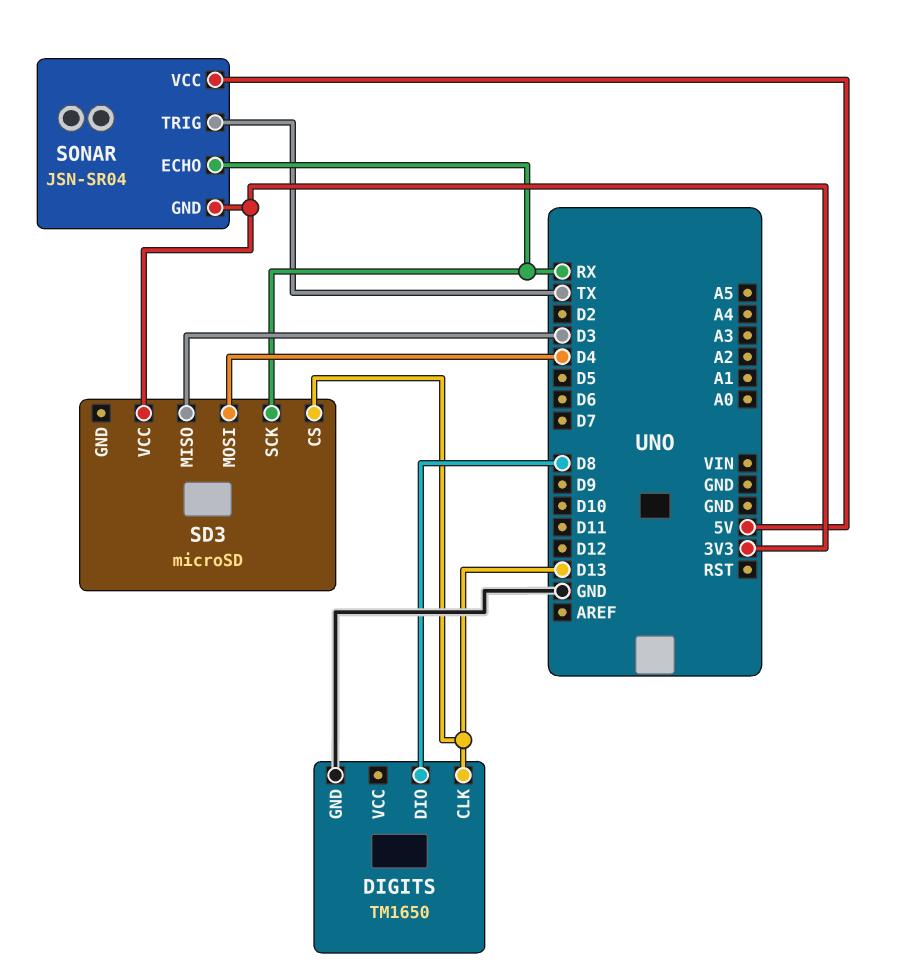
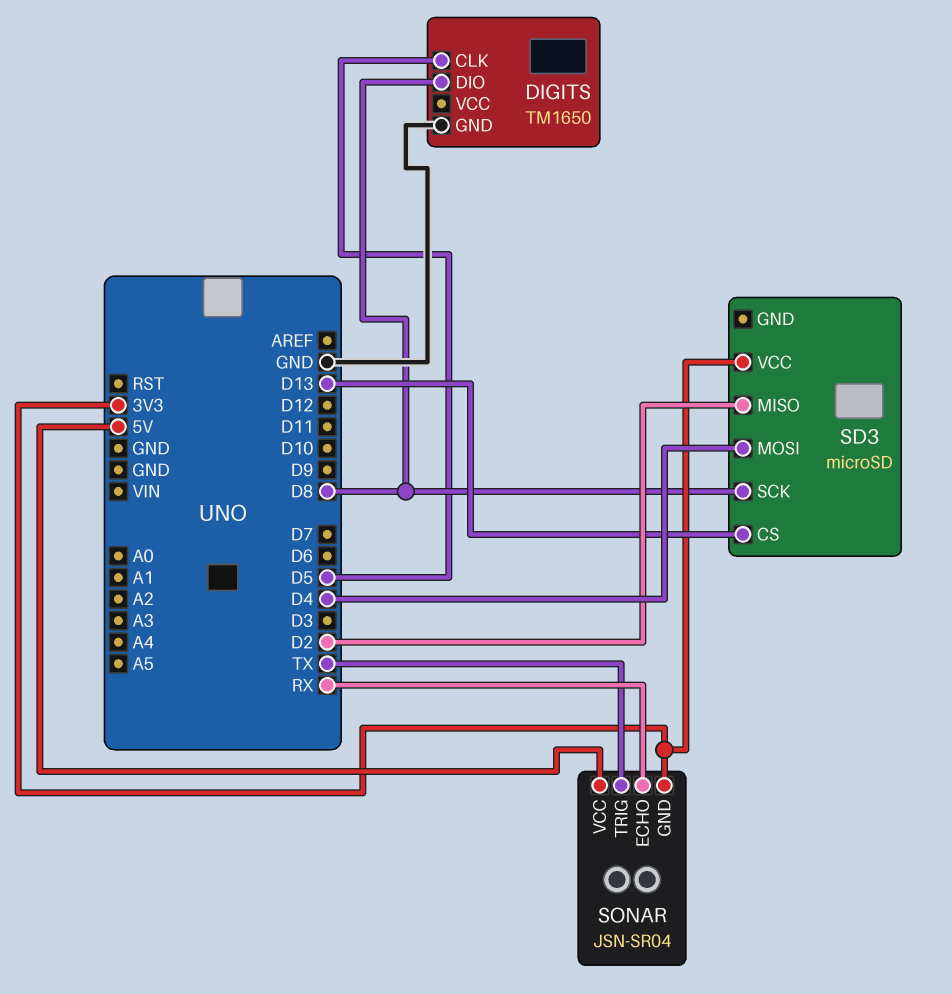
DIGITS pin CLK: D13 -> D5
SD3 pin MISO: D3 -> D2
SD3 pin SCK: RX -> D8

